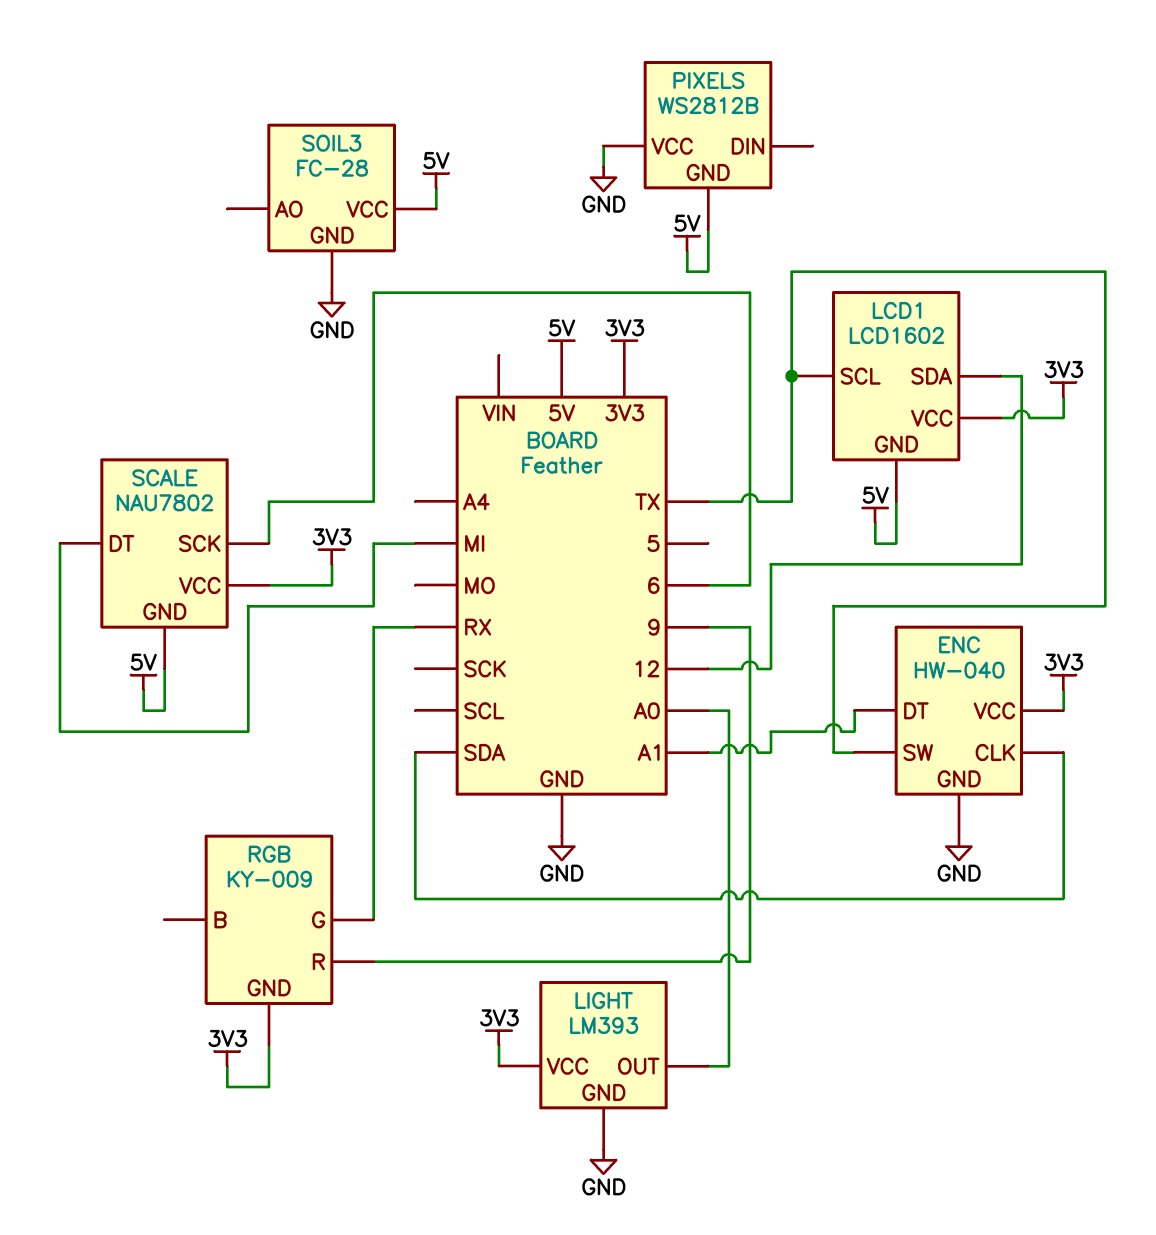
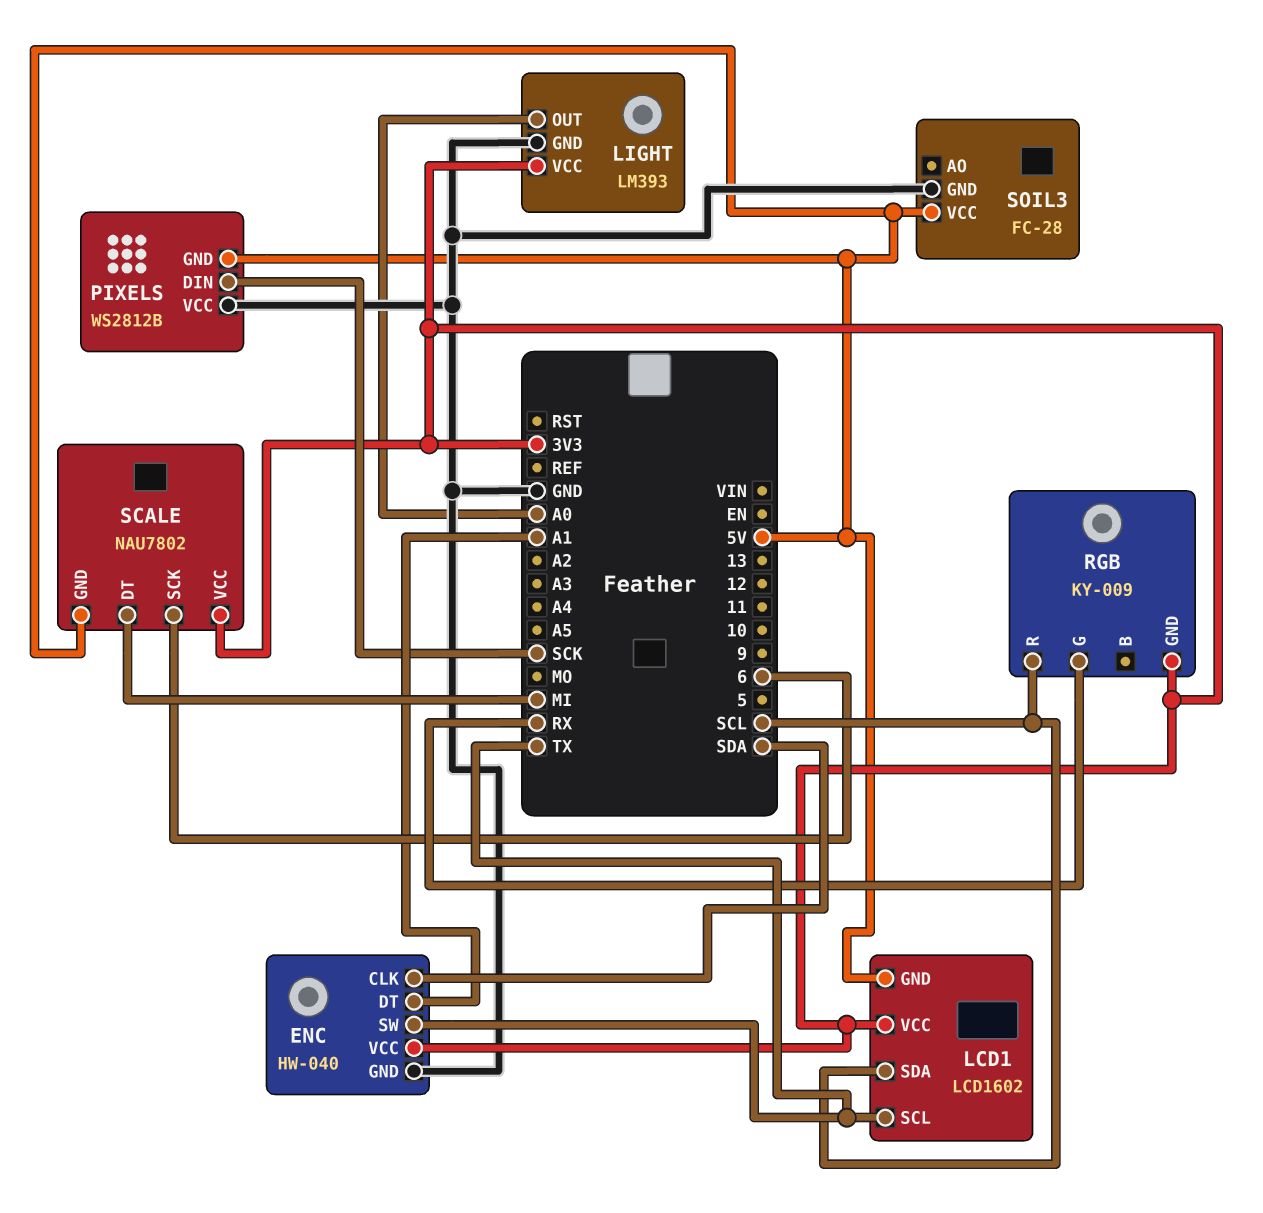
LCD1 pin SDA: 12 -> SCL
PIXELS pin DIN: none -> SCK
RGB pin R: 9 -> SCL

